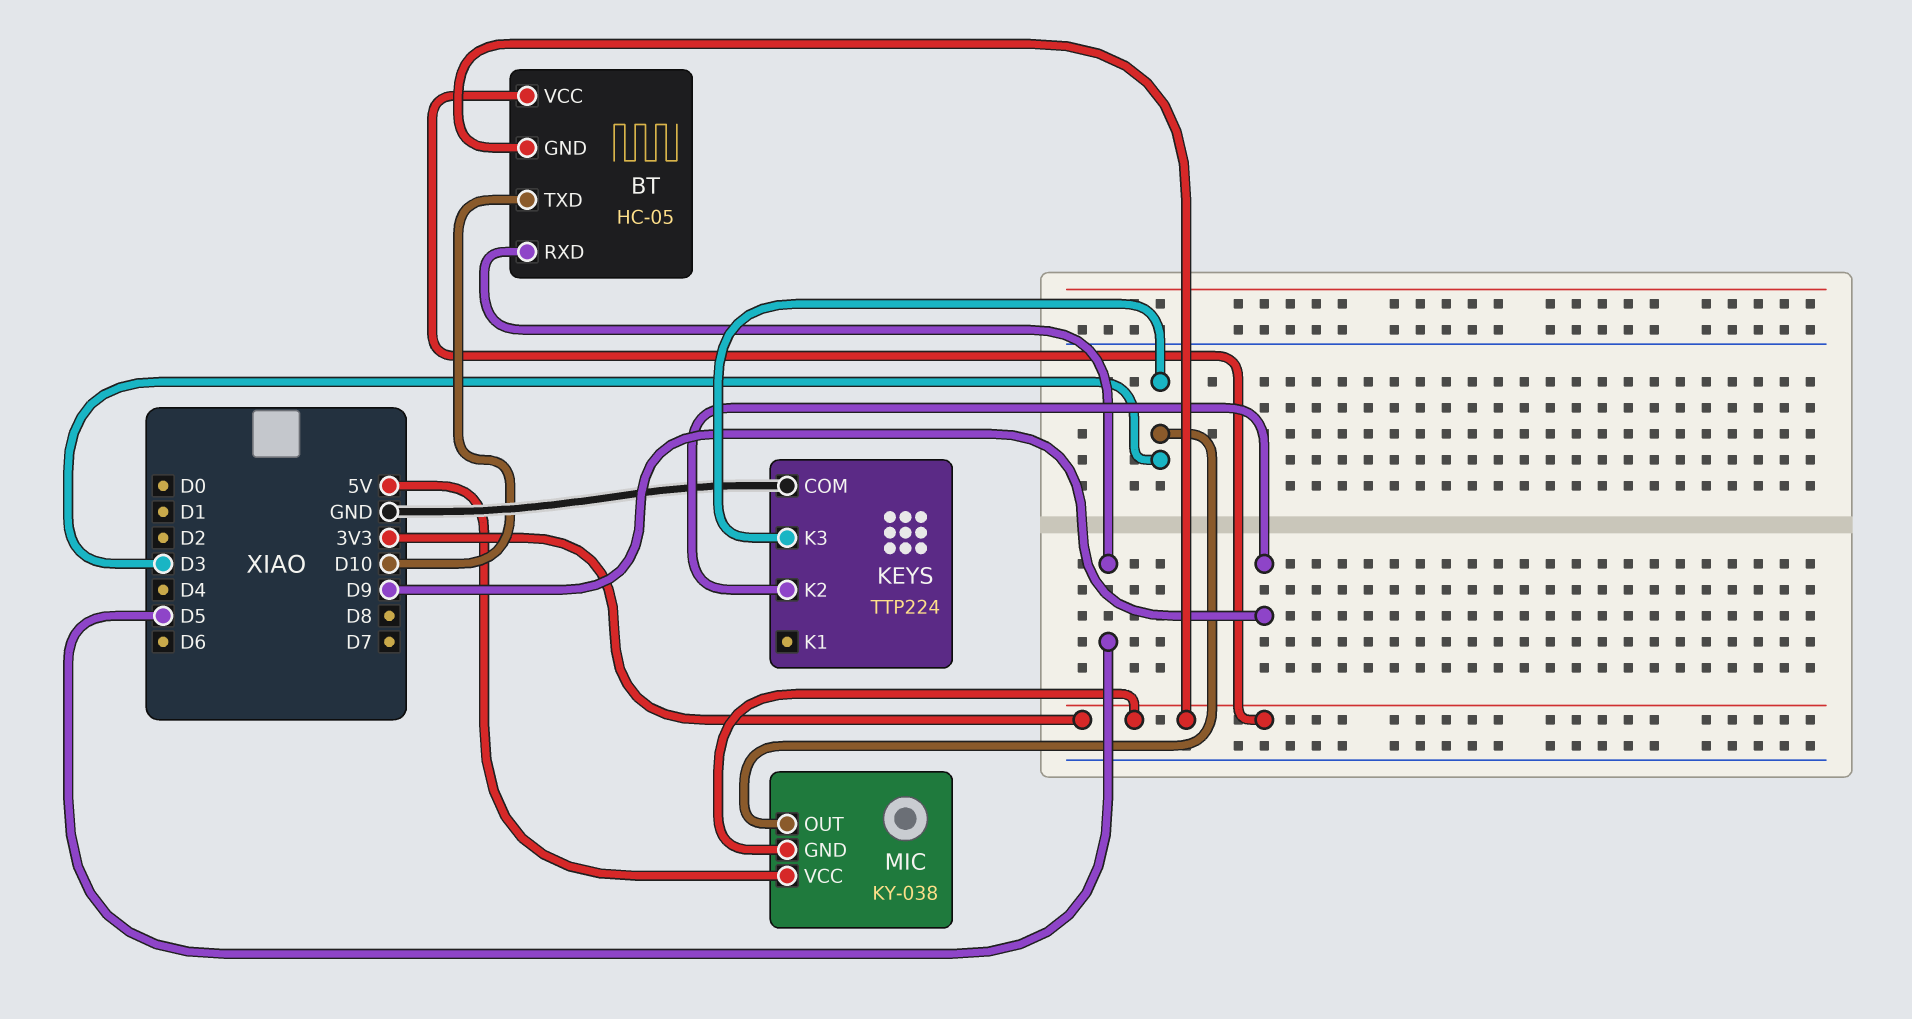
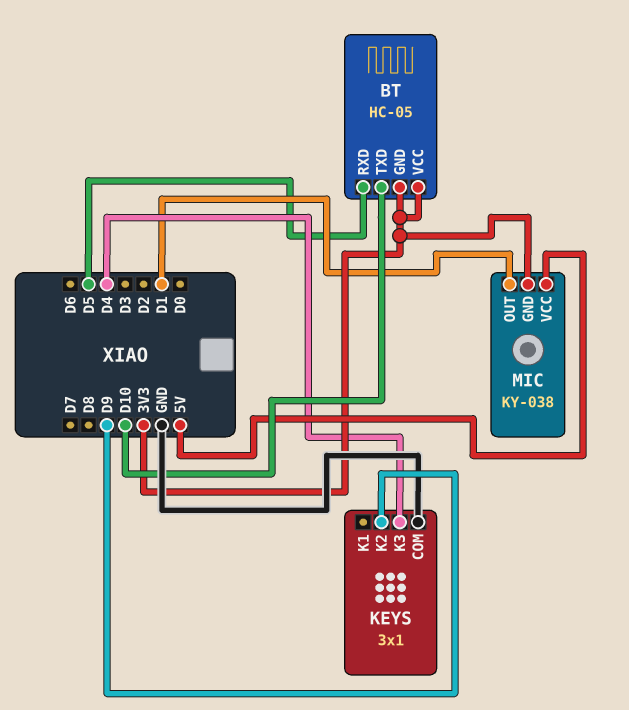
KEYS: TTP224 -> 3x1
KEYS pin K3: D3 -> D4
MIC pin OUT: D3 -> D1

